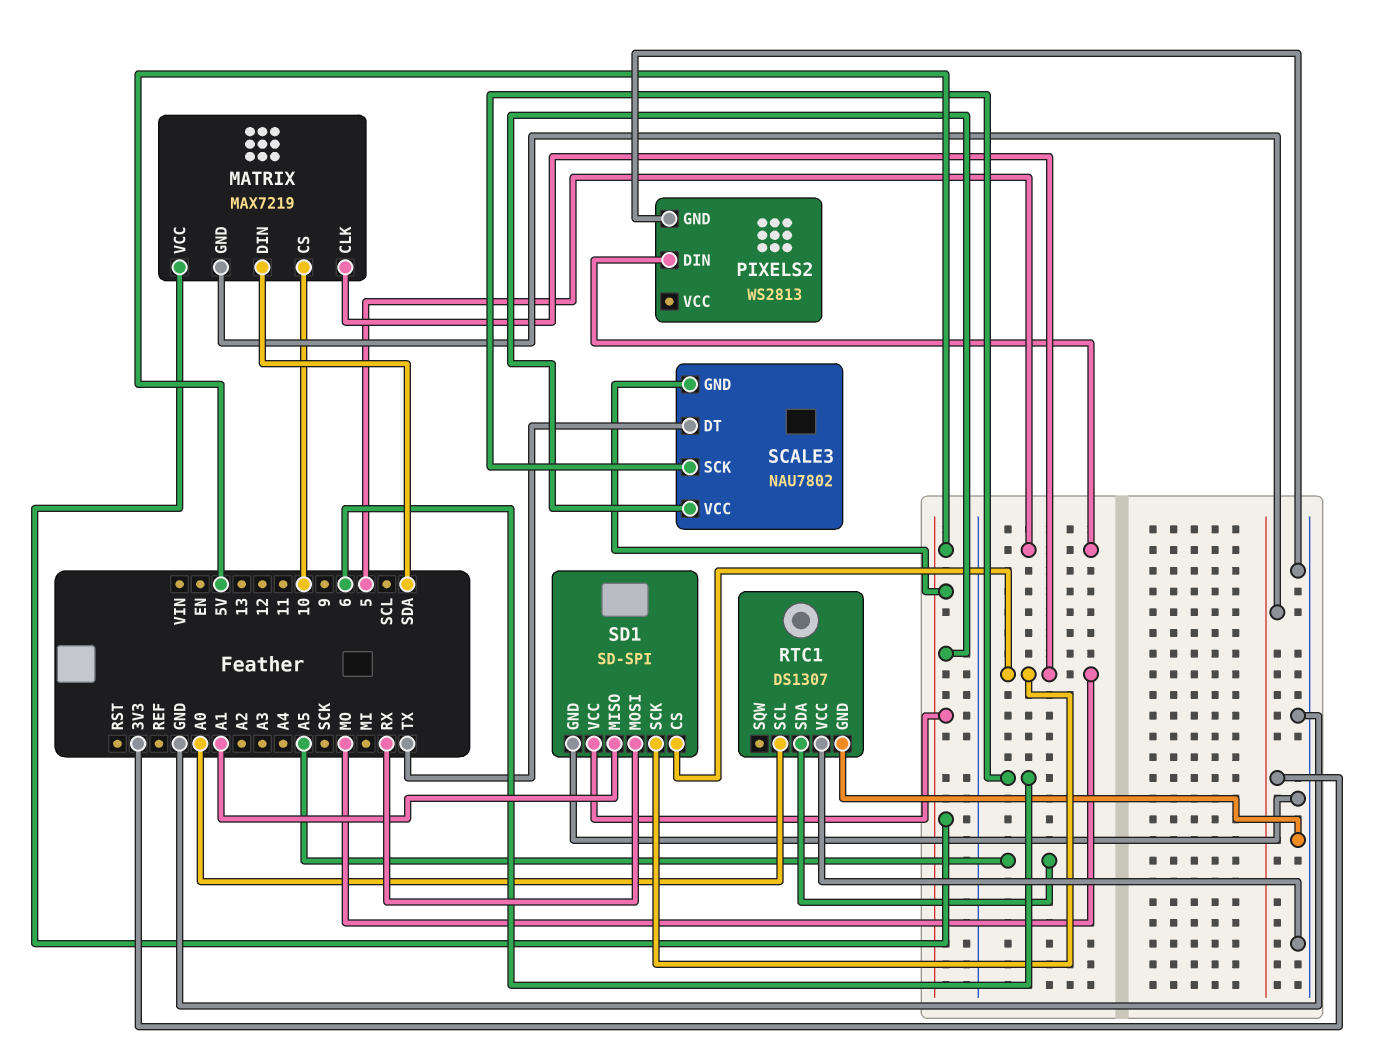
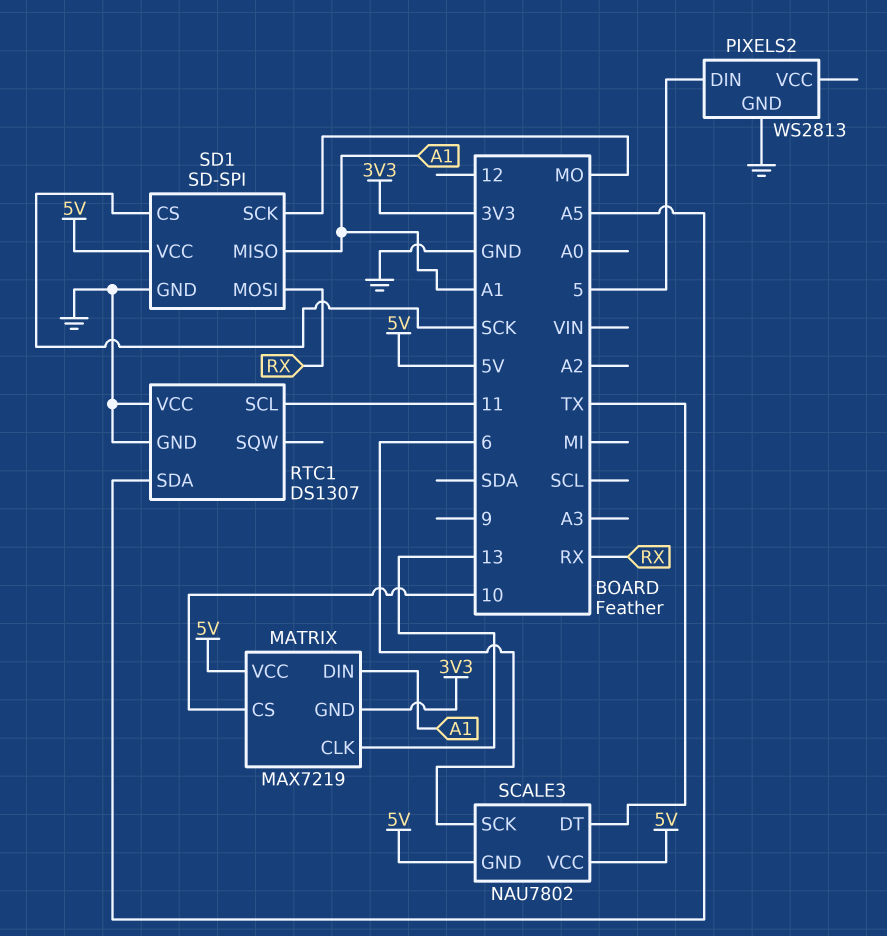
MATRIX pin CLK: MO -> 13
MATRIX pin DIN: SDA -> A1
RTC1 pin SCL: A0 -> 11
SD1 pin CS: MO -> SCK

